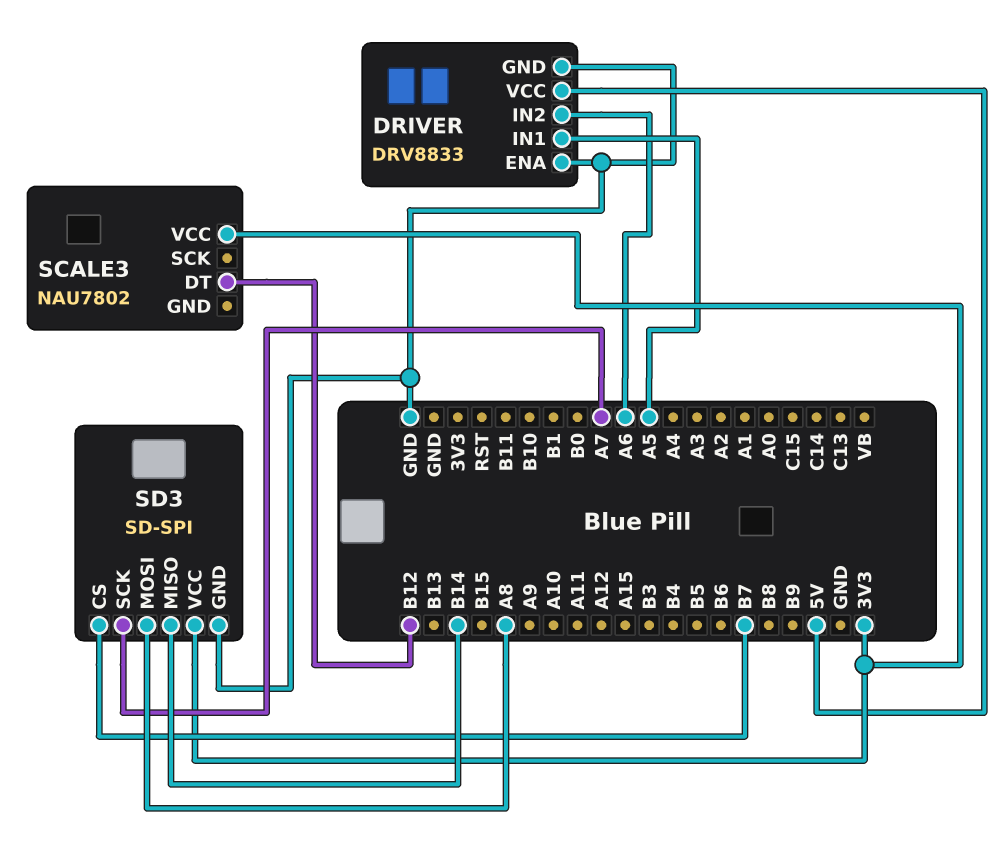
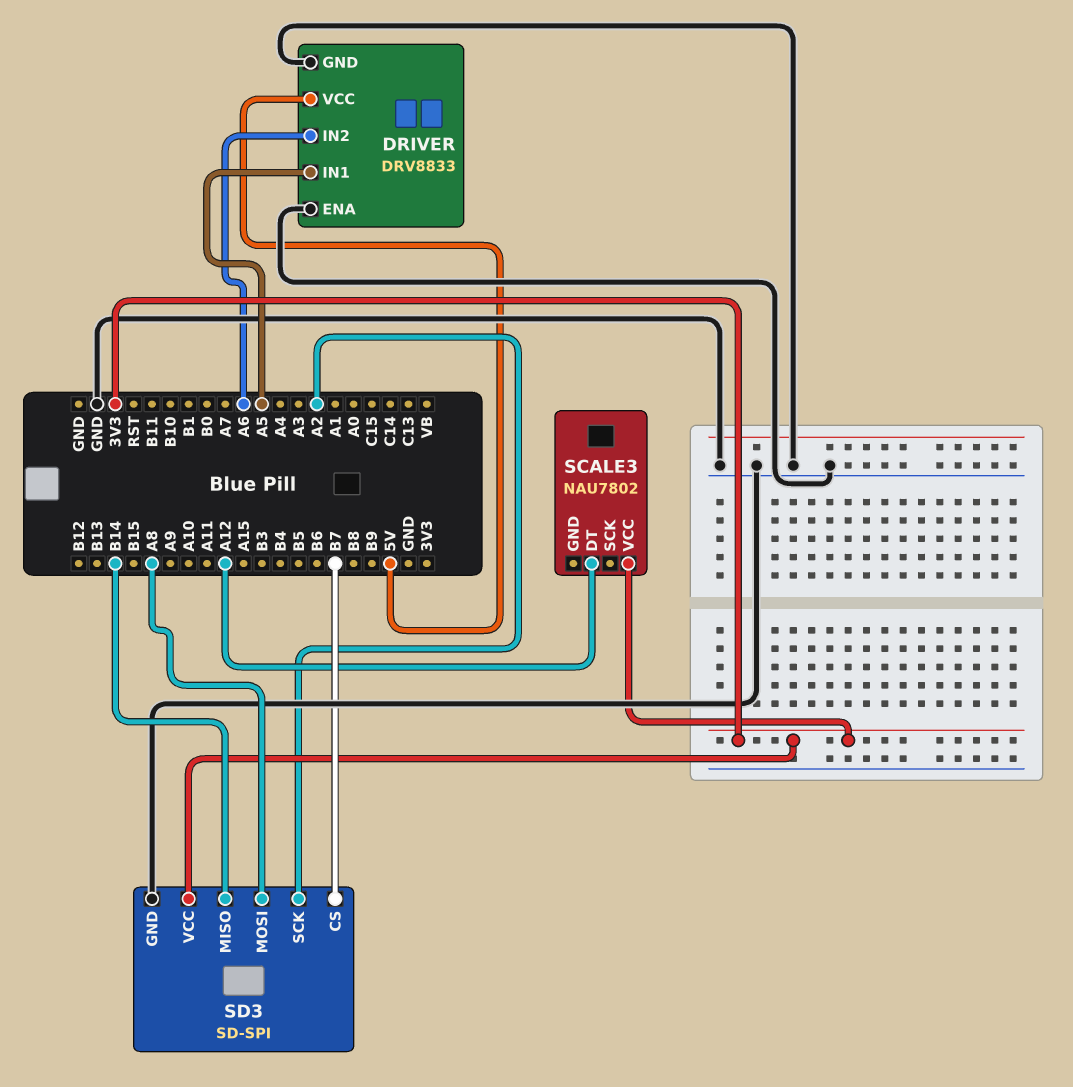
SCALE3 pin DT: B12 -> A12
SD3 pin SCK: A7 -> A2

